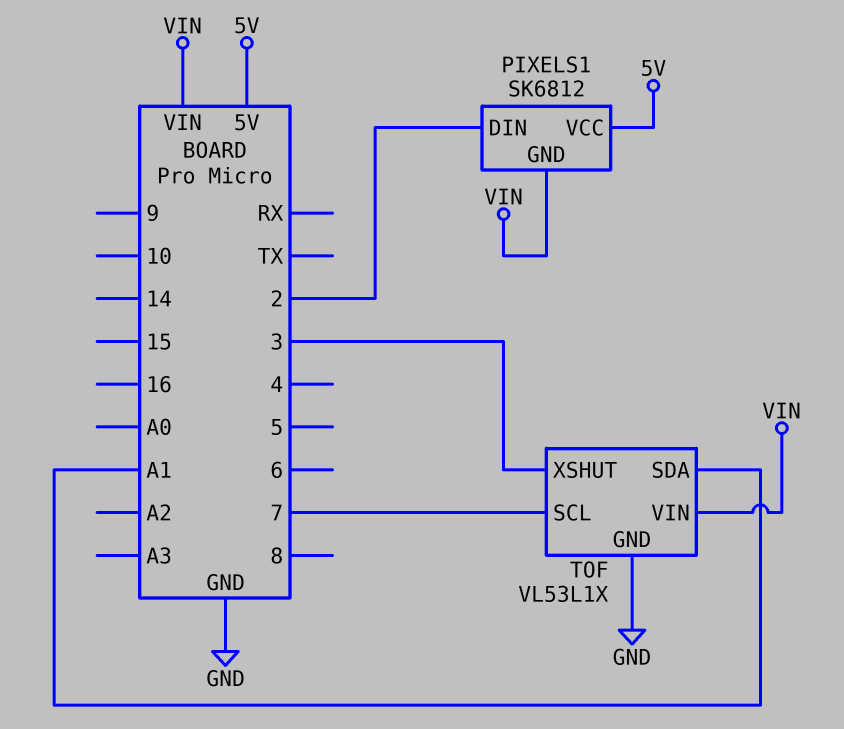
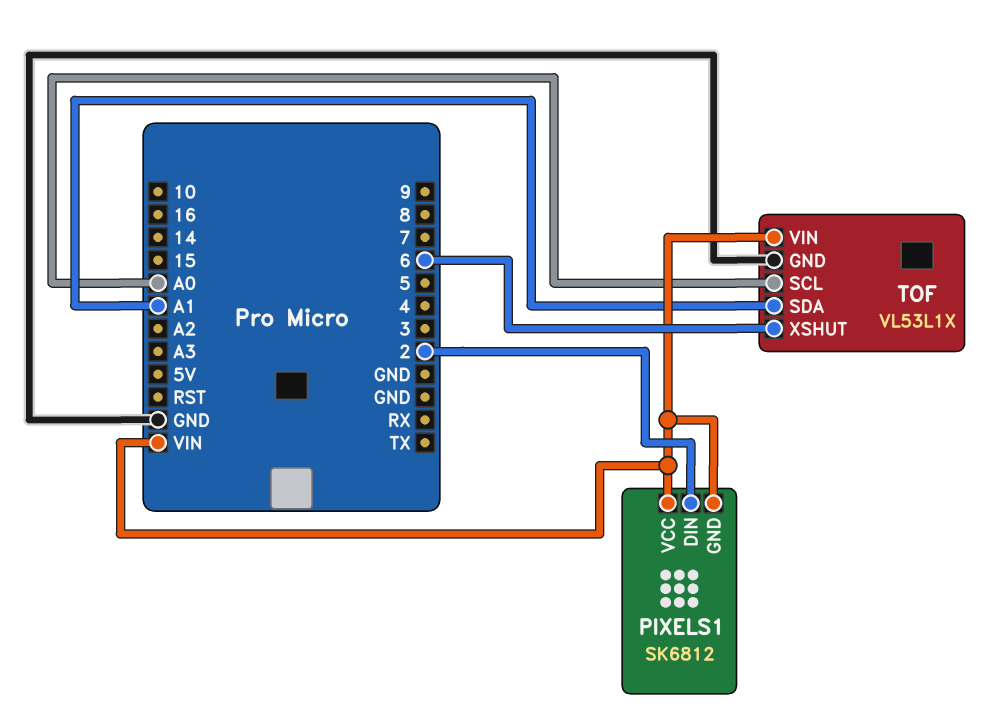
PIXELS1 pin VCC: 5V -> VIN
TOF pin SCL: 7 -> A0
TOF pin XSHUT: 3 -> 6

